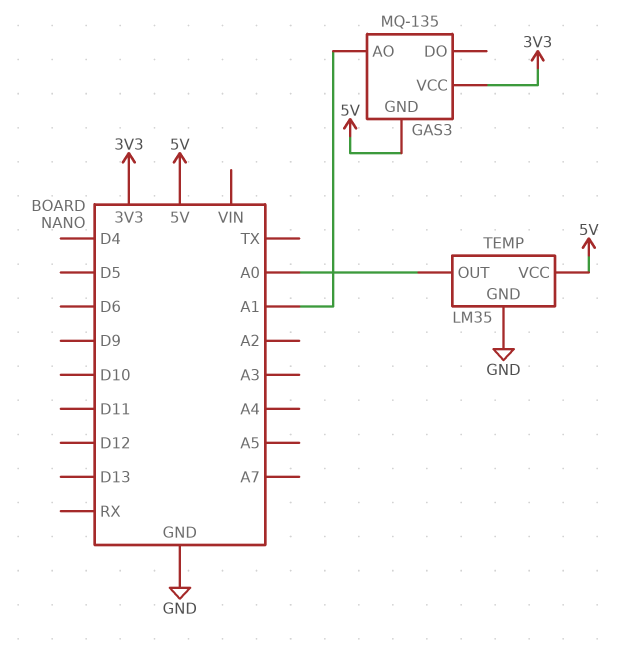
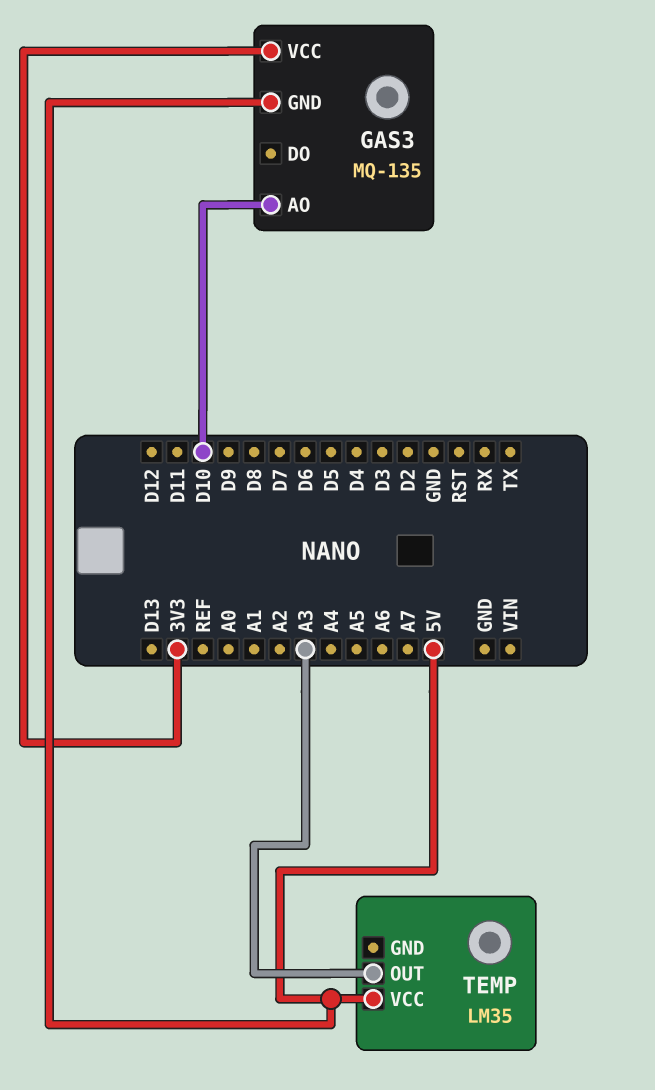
GAS3 pin AO: A1 -> D10
TEMP pin GND: GND -> none
TEMP pin OUT: A0 -> A3

